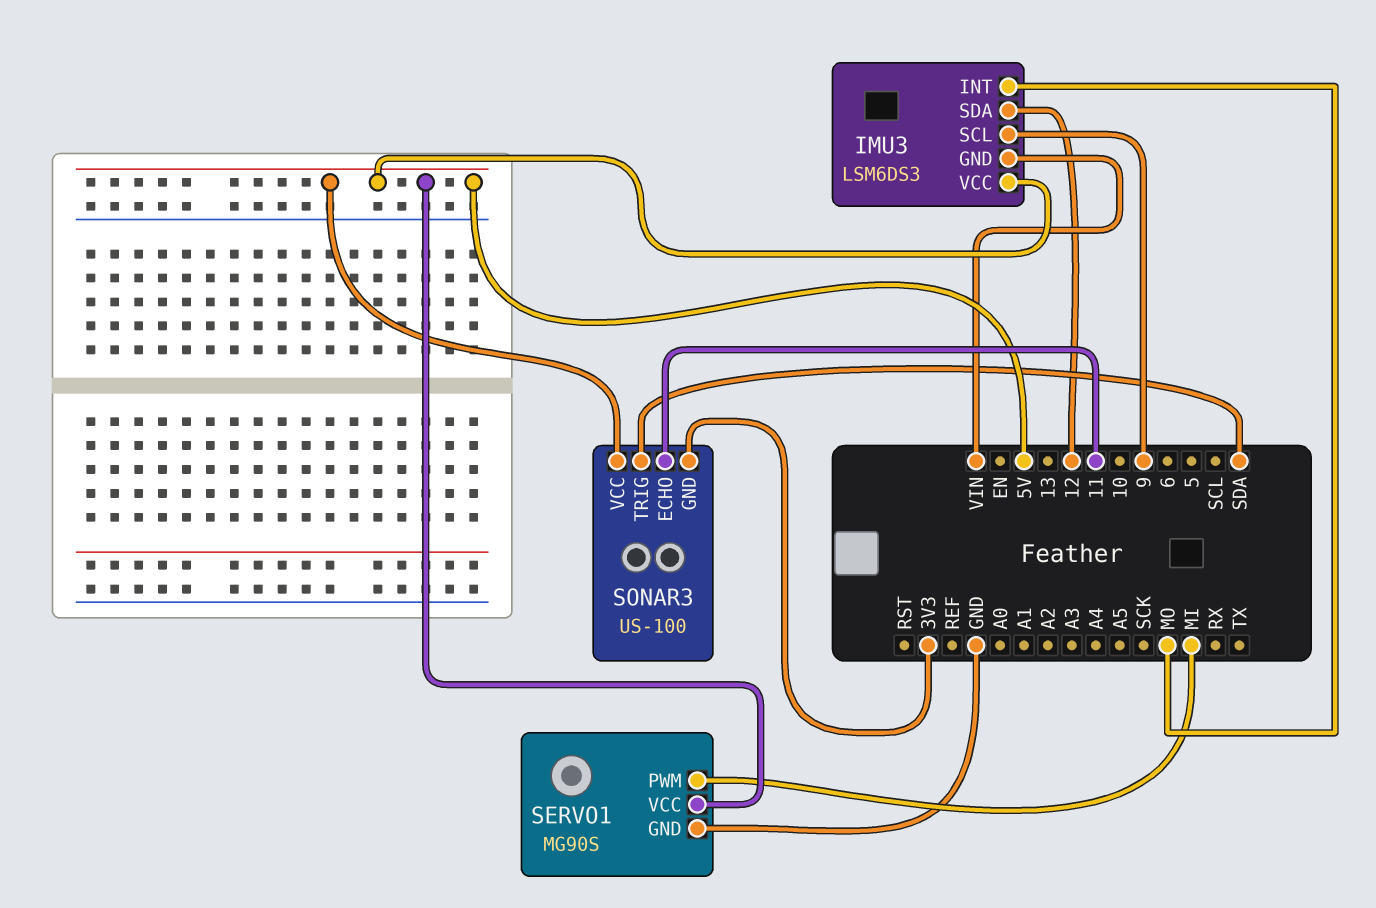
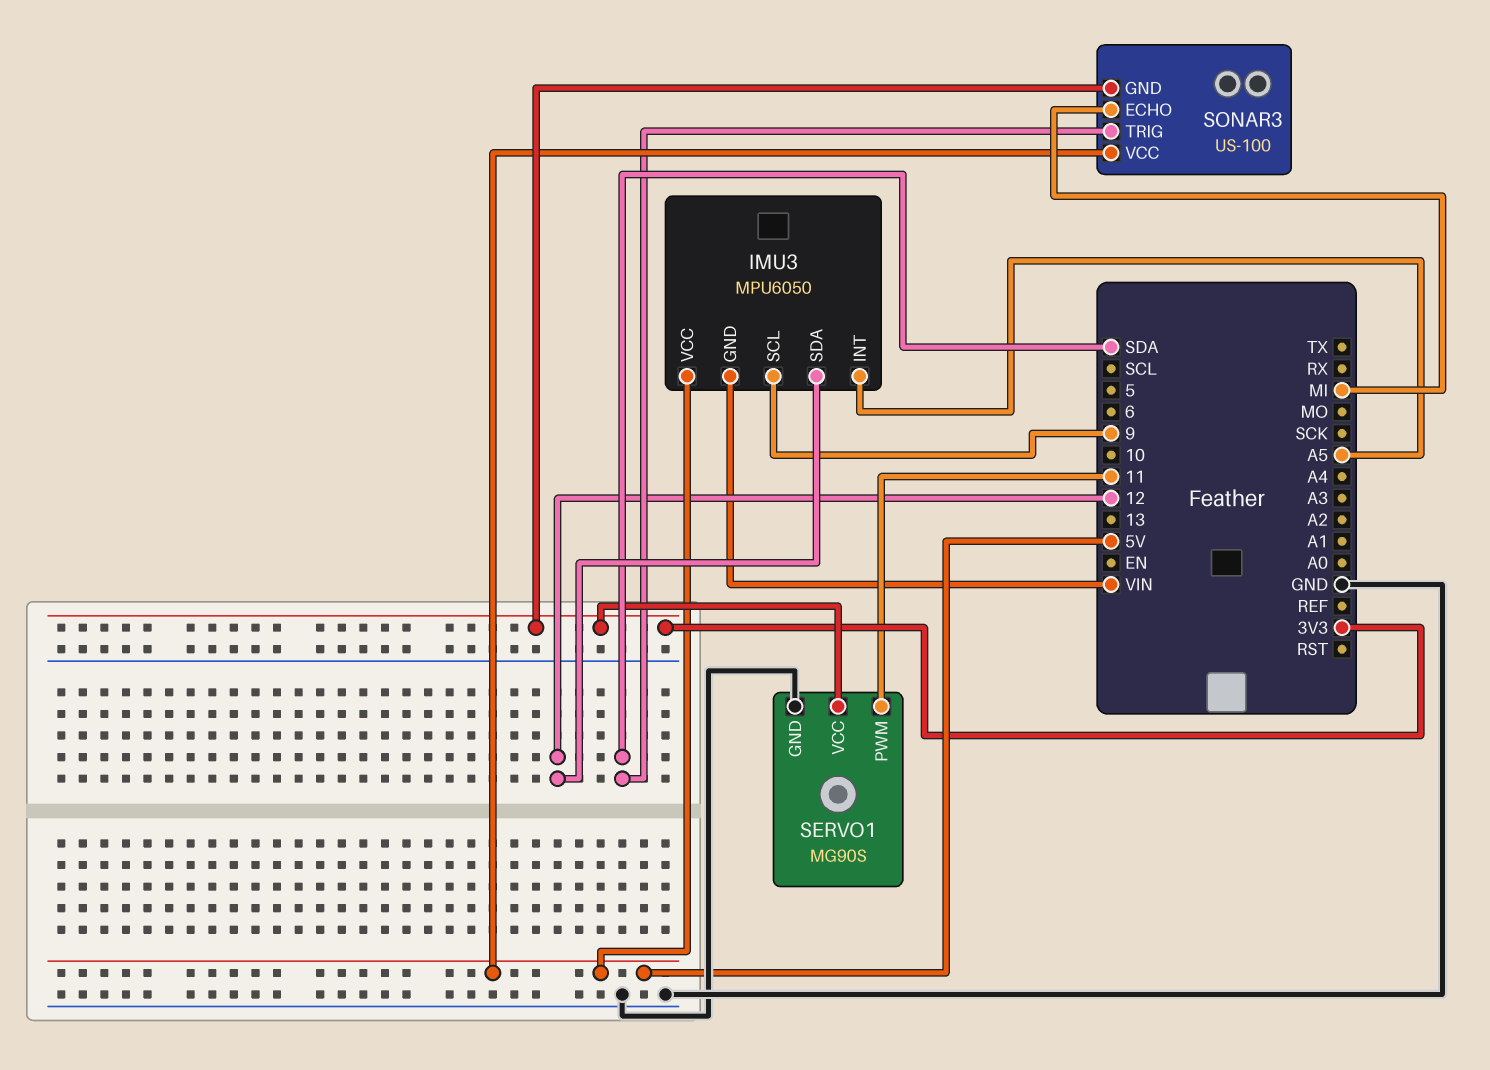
IMU3: LSM6DS3 -> MPU6050
IMU3 pin INT: MO -> A5
SERVO1 pin PWM: MI -> 11
SERVO1 pin VCC: 5V -> 3V3
SONAR3 pin ECHO: 11 -> MI

